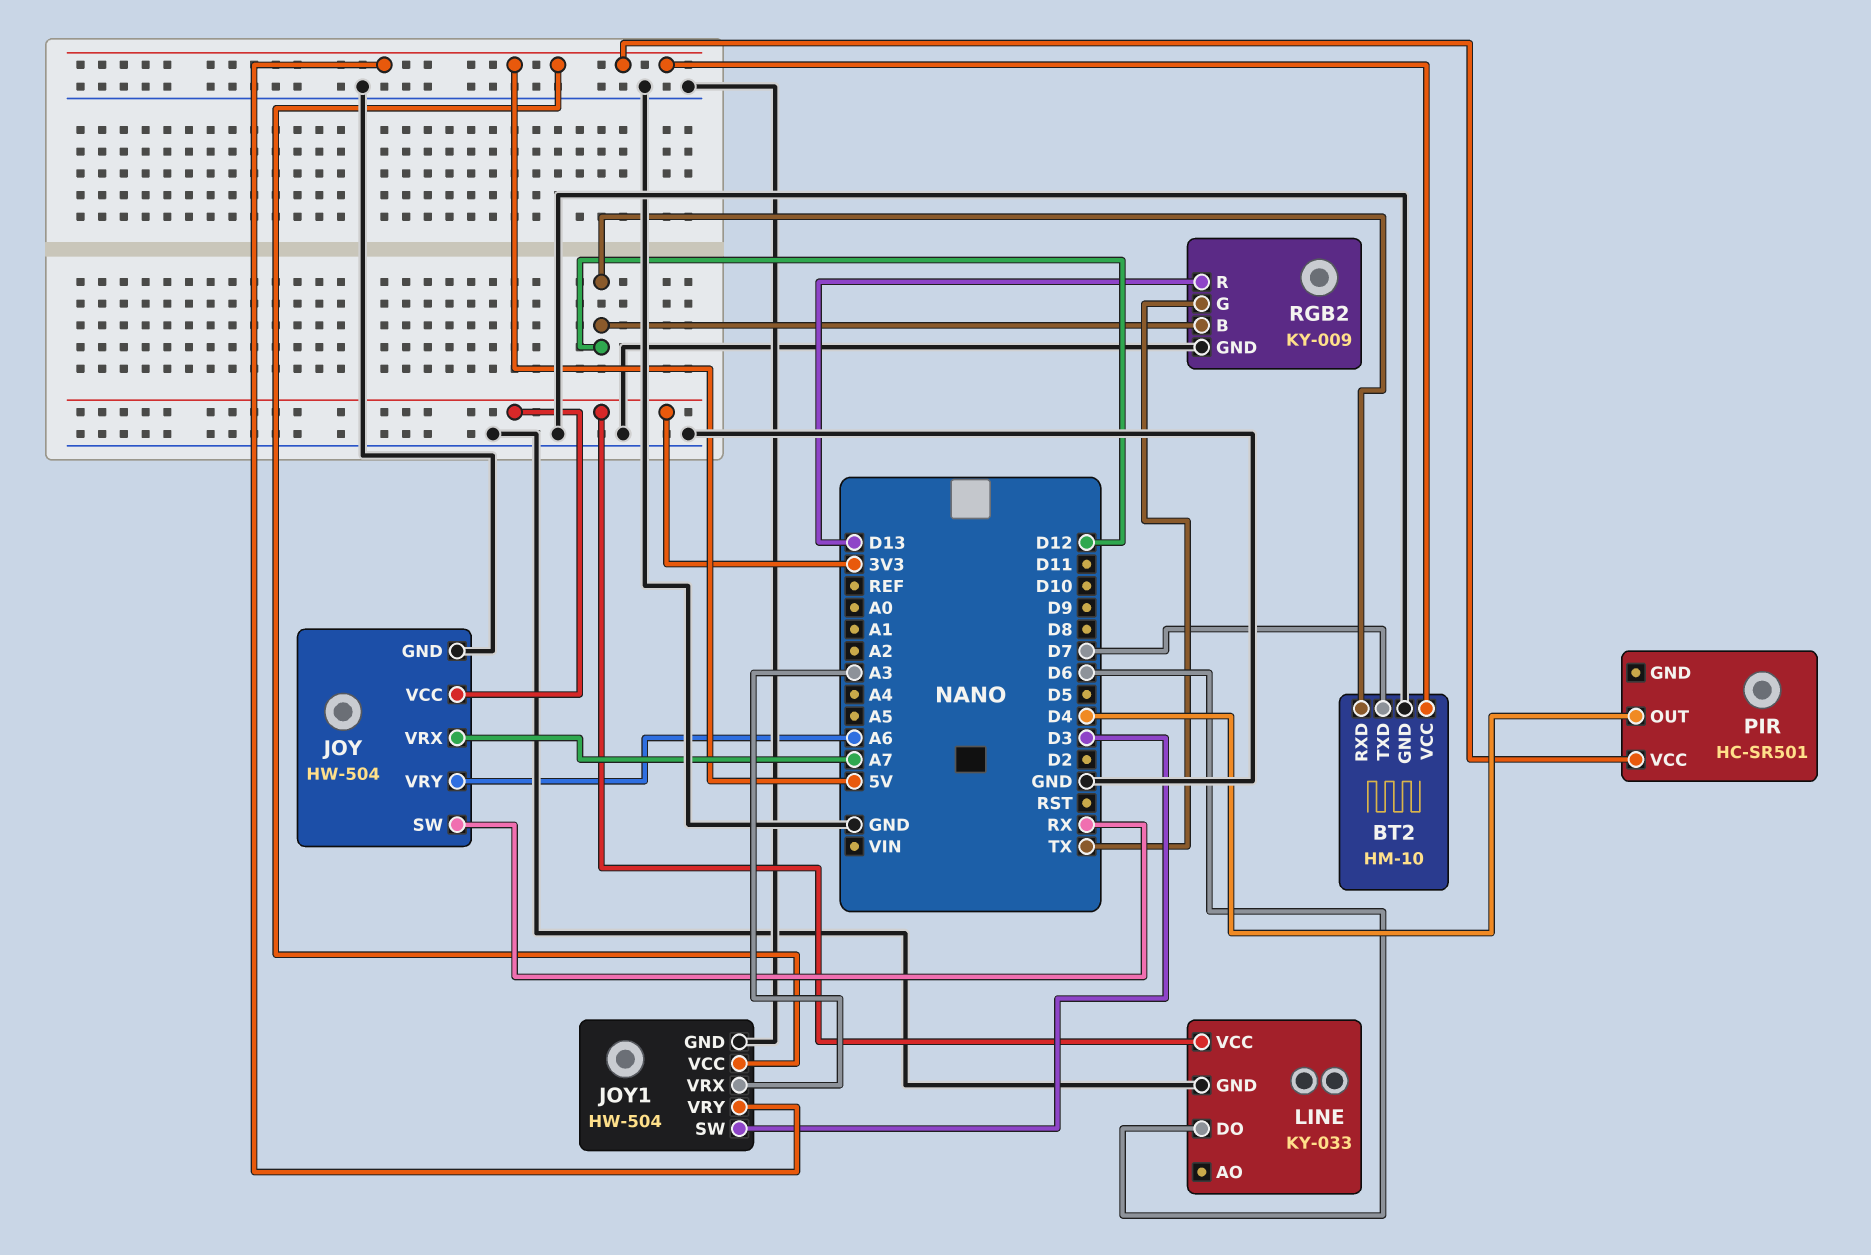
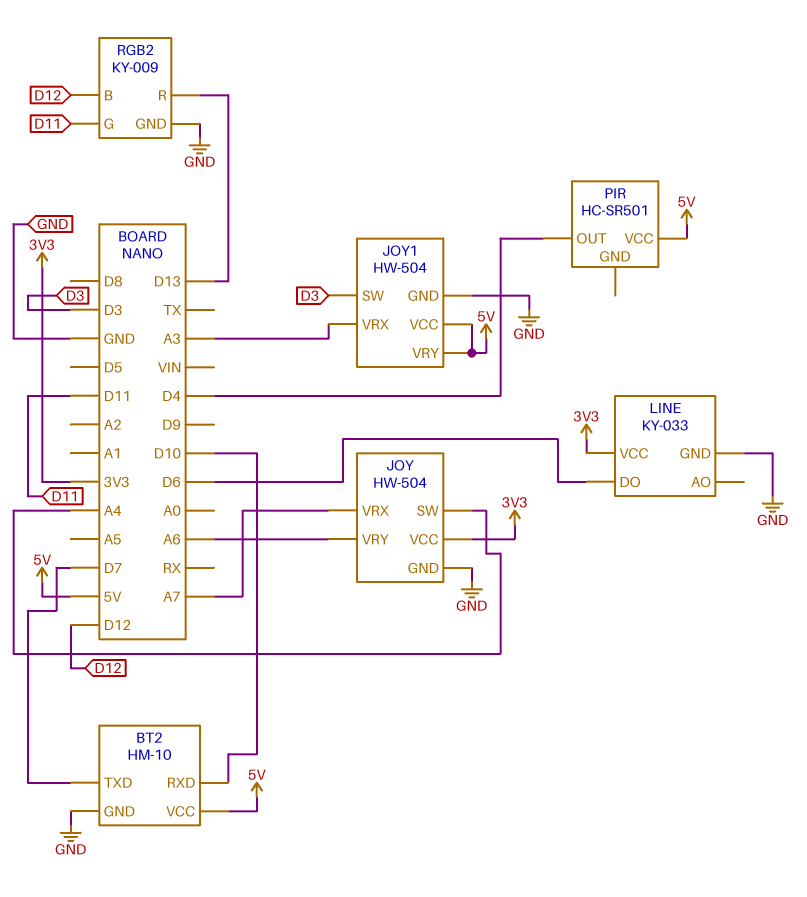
BT2 pin RXD: D12 -> D10
JOY pin SW: RX -> A4
RGB2 pin G: TX -> D11

